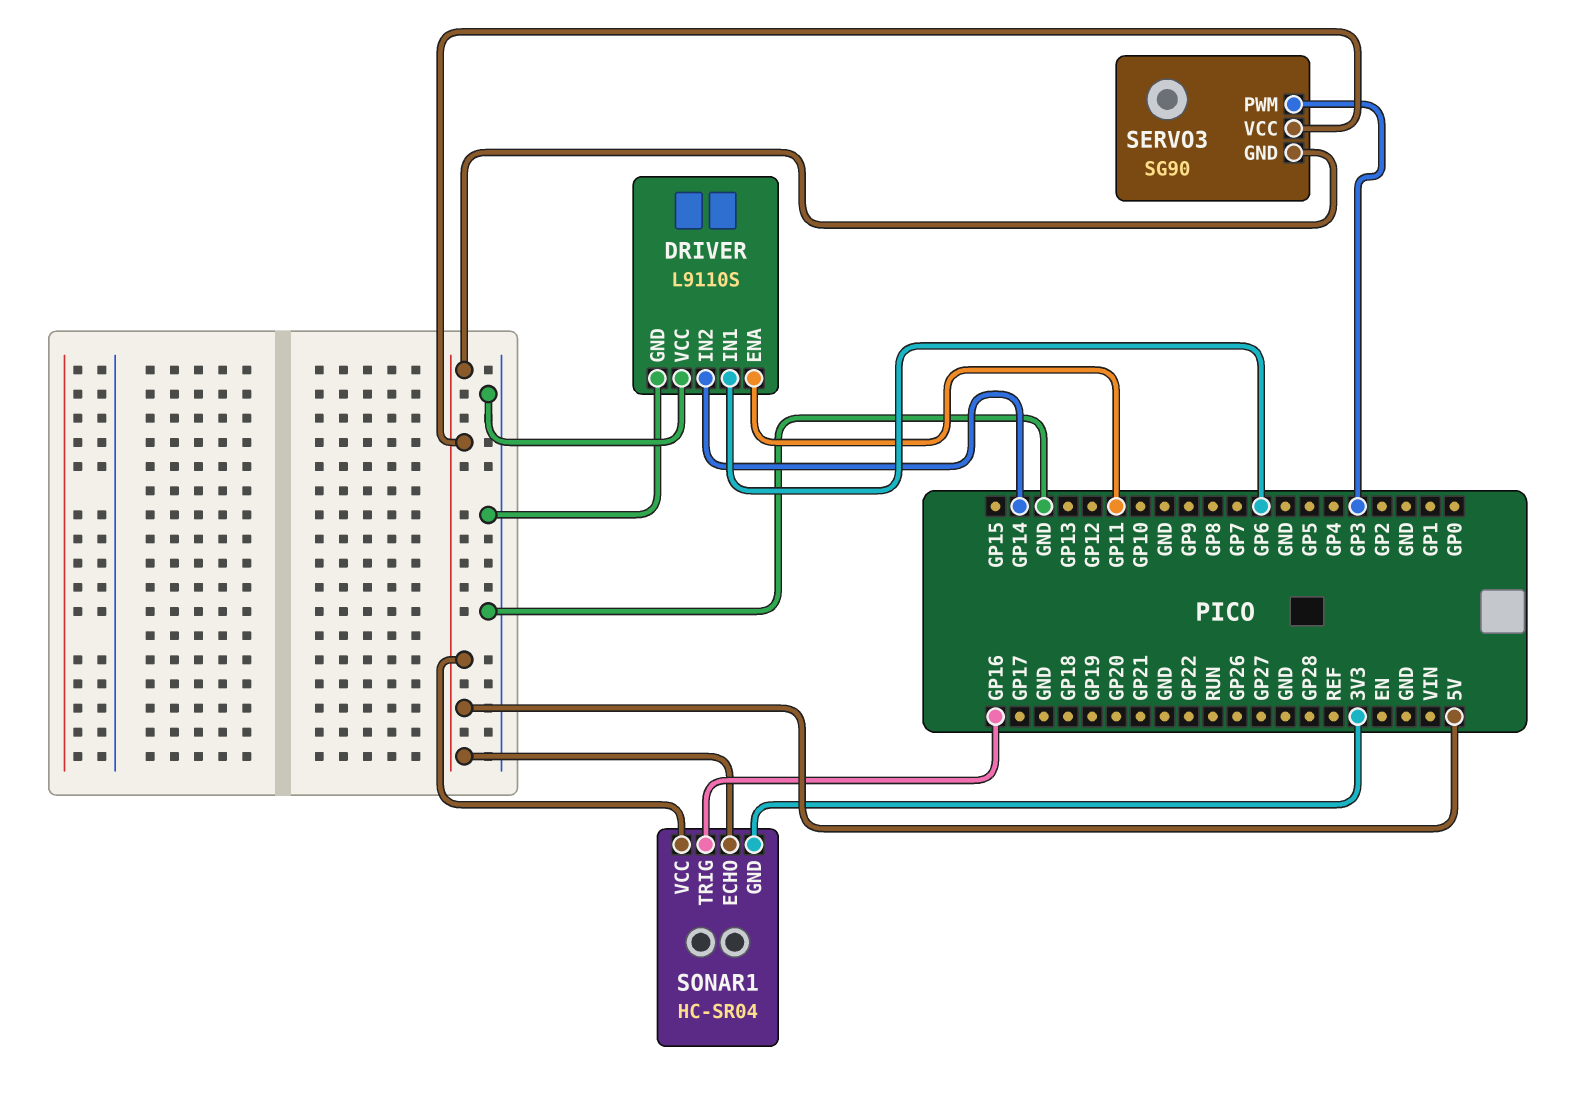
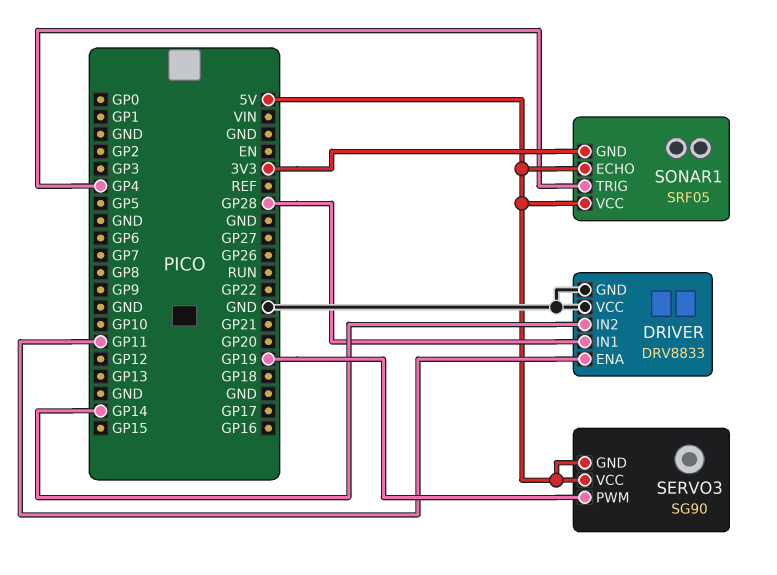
DRIVER: L9110S -> DRV8833
DRIVER pin IN1: GP6 -> GP28
SERVO3 pin PWM: GP3 -> GP19
SONAR1: HC-SR04 -> SRF05
SONAR1 pin TRIG: GP16 -> GP4

